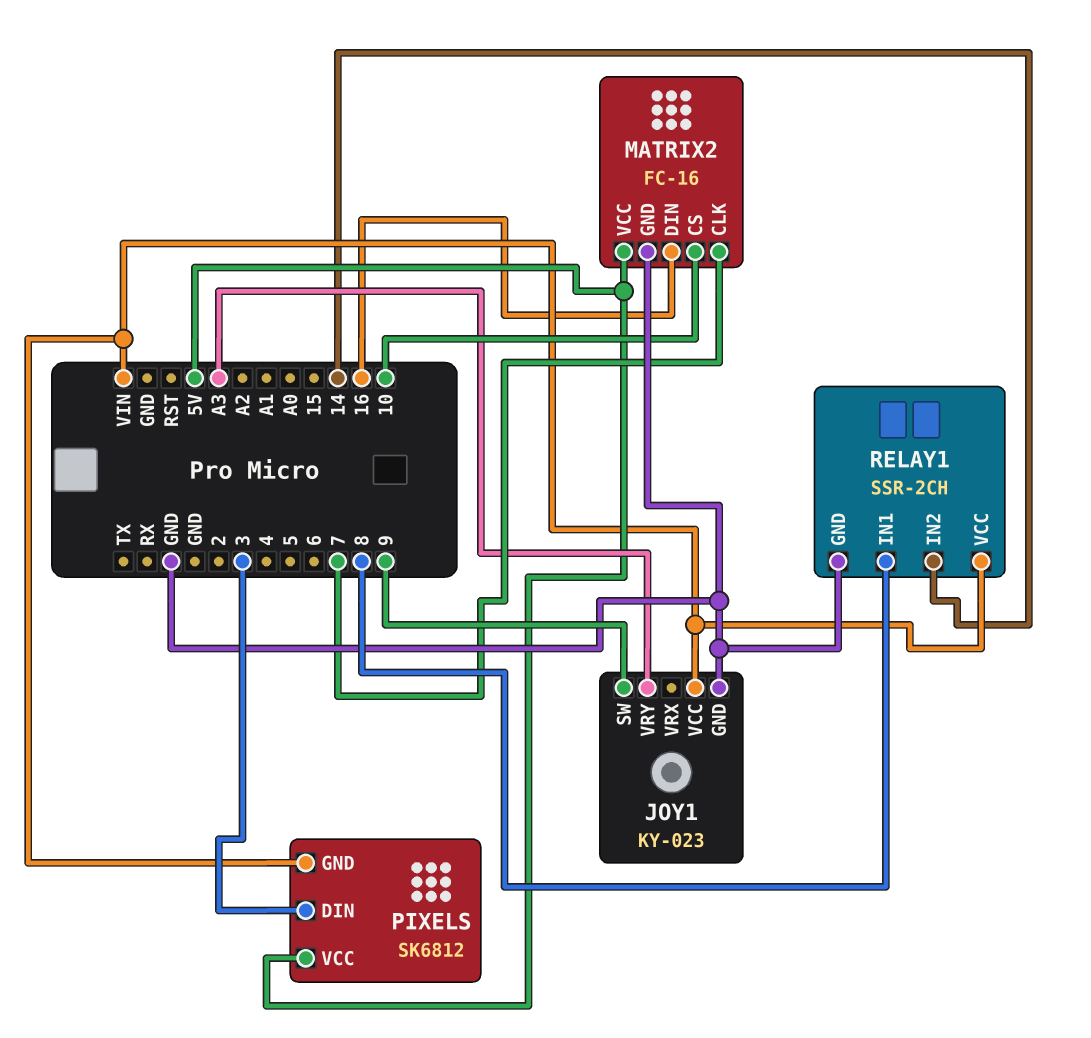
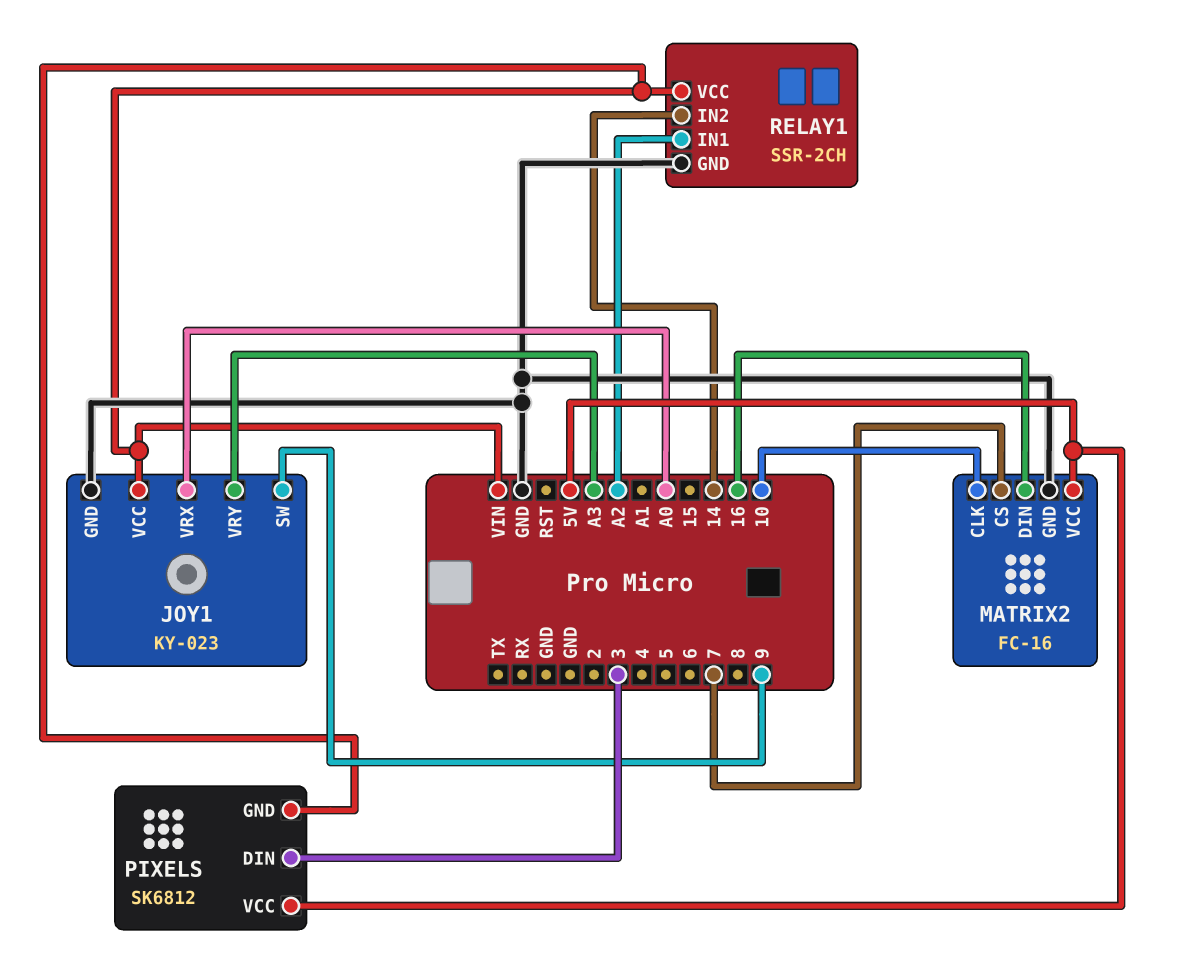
JOY1 pin VRX: none -> A0
MATRIX2 pin CLK: 7 -> 10
MATRIX2 pin CS: 10 -> 7
RELAY1 pin IN1: 8 -> A2

